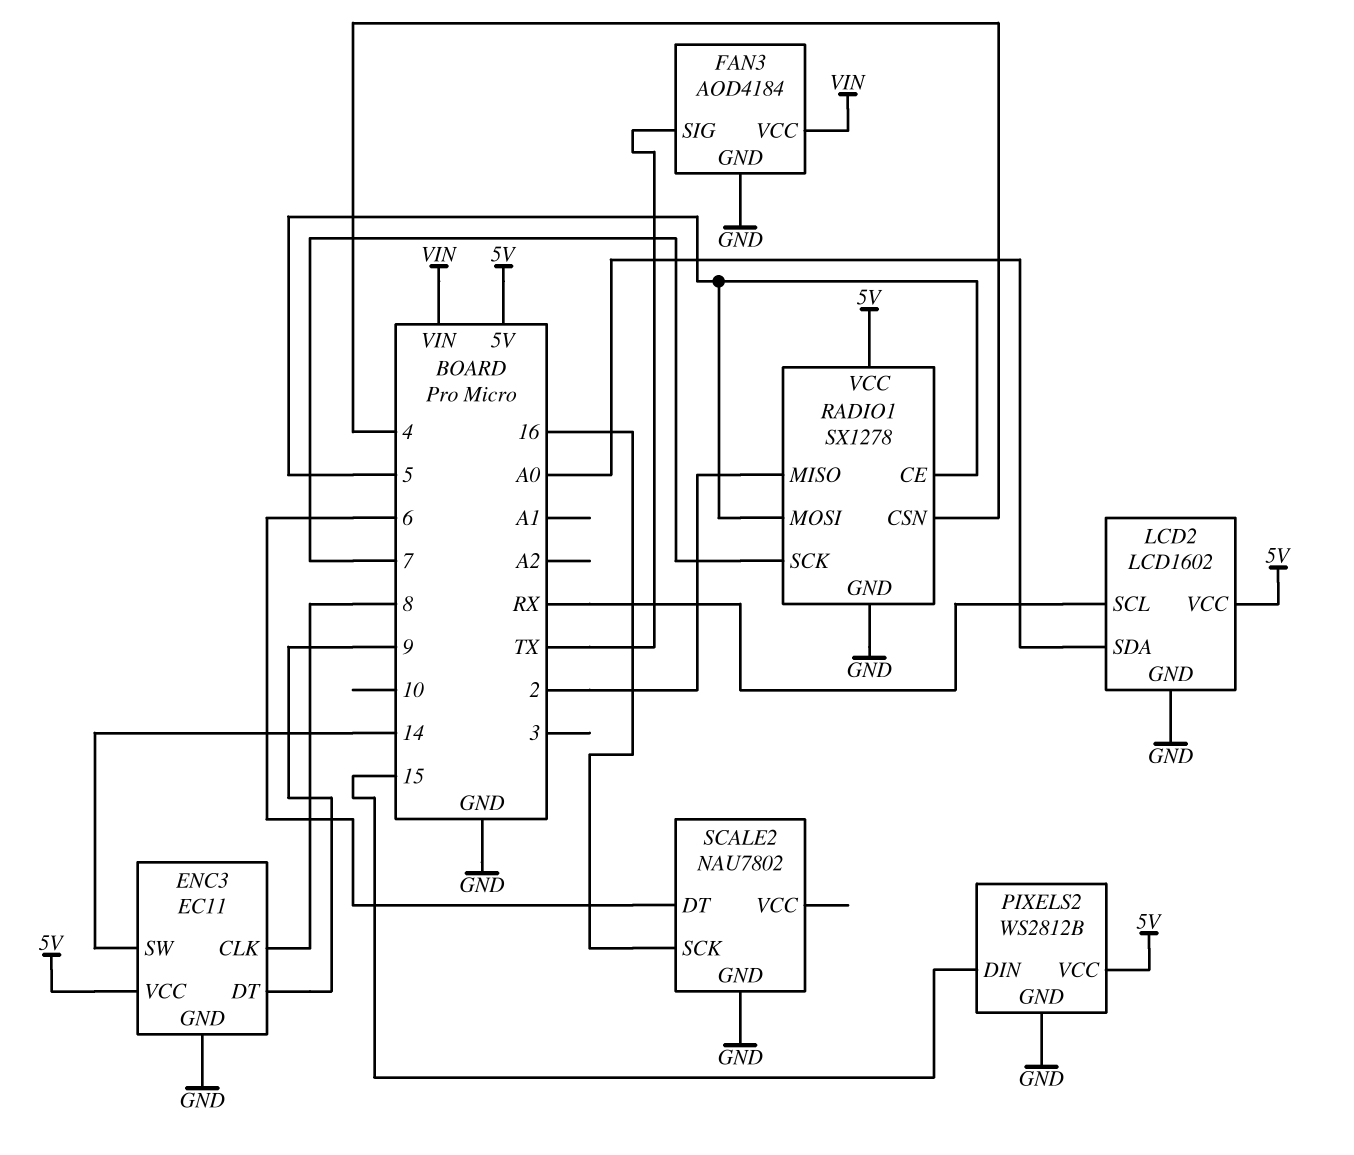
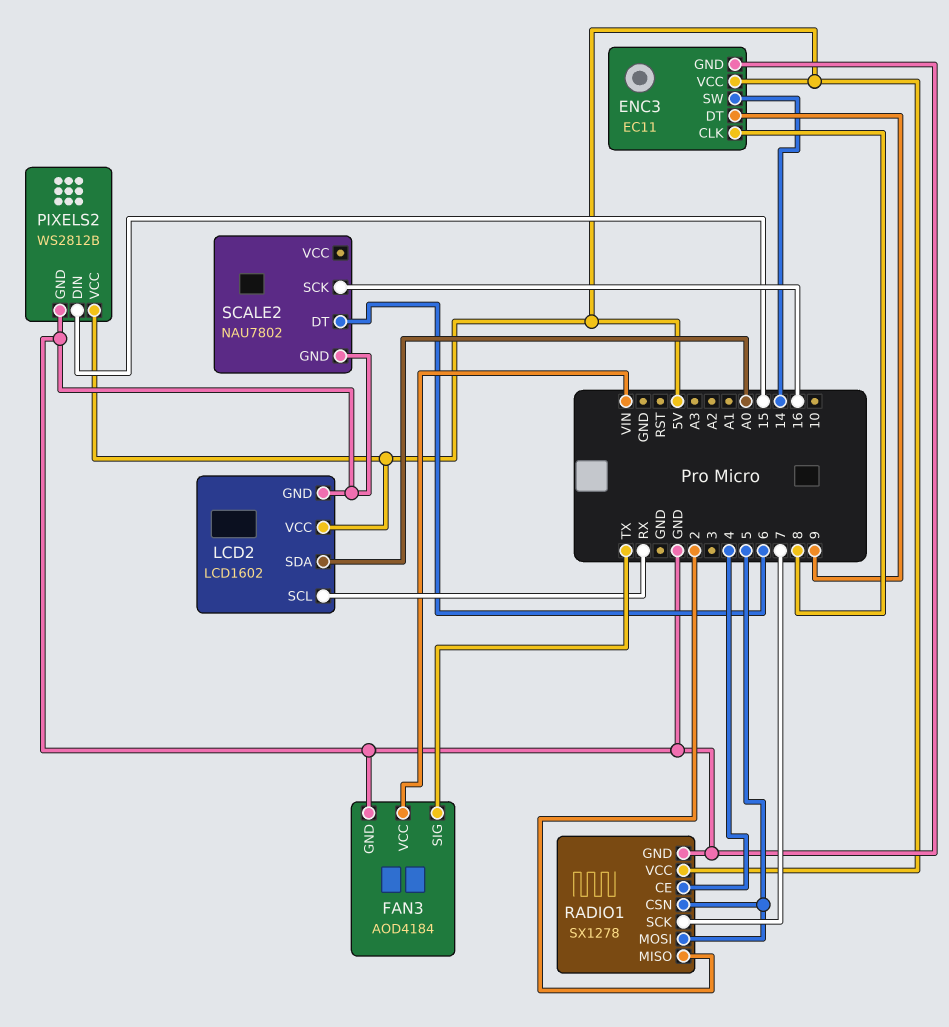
RADIO1 pin CE: 5 -> 4
RADIO1 pin CSN: 4 -> 5

